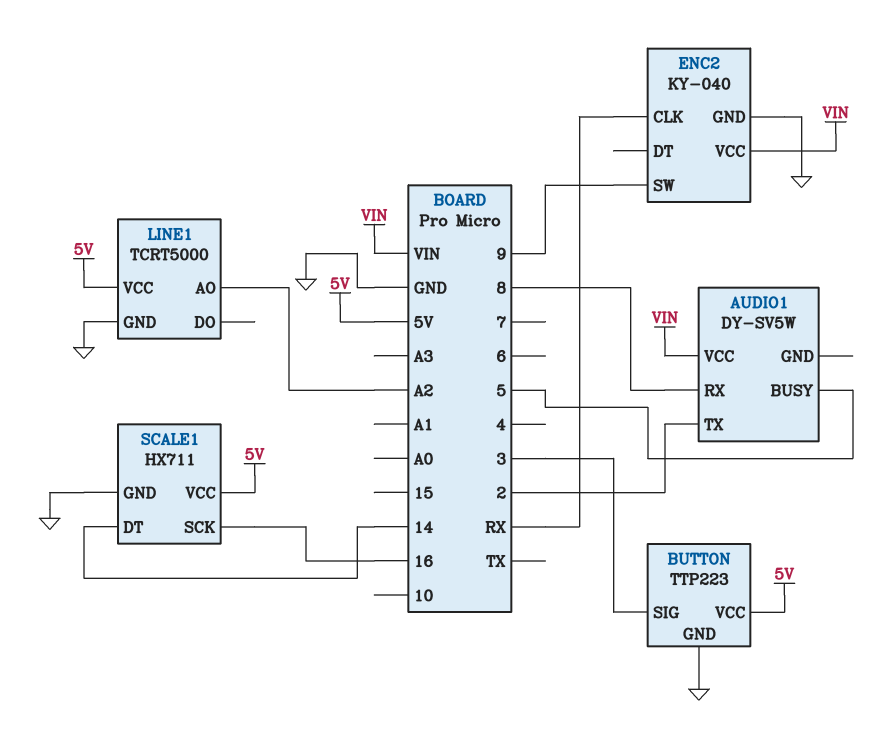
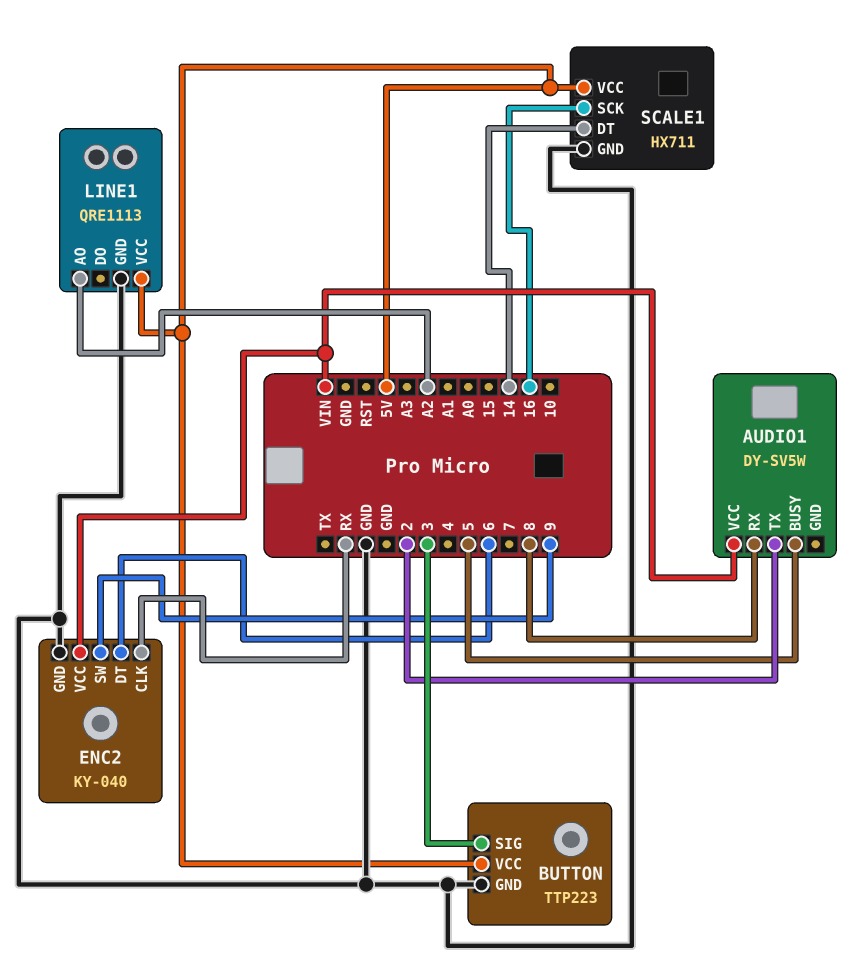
ENC2 pin DT: none -> 6
LINE1: TCRT5000 -> QRE1113

